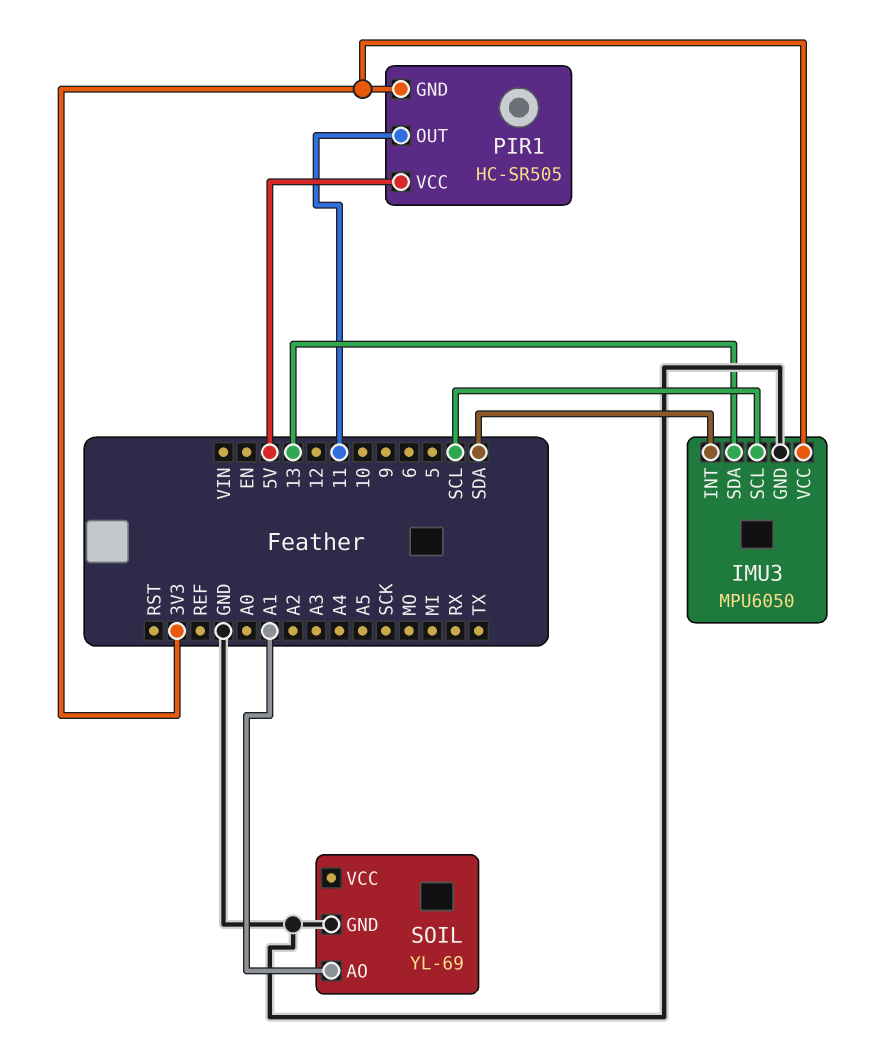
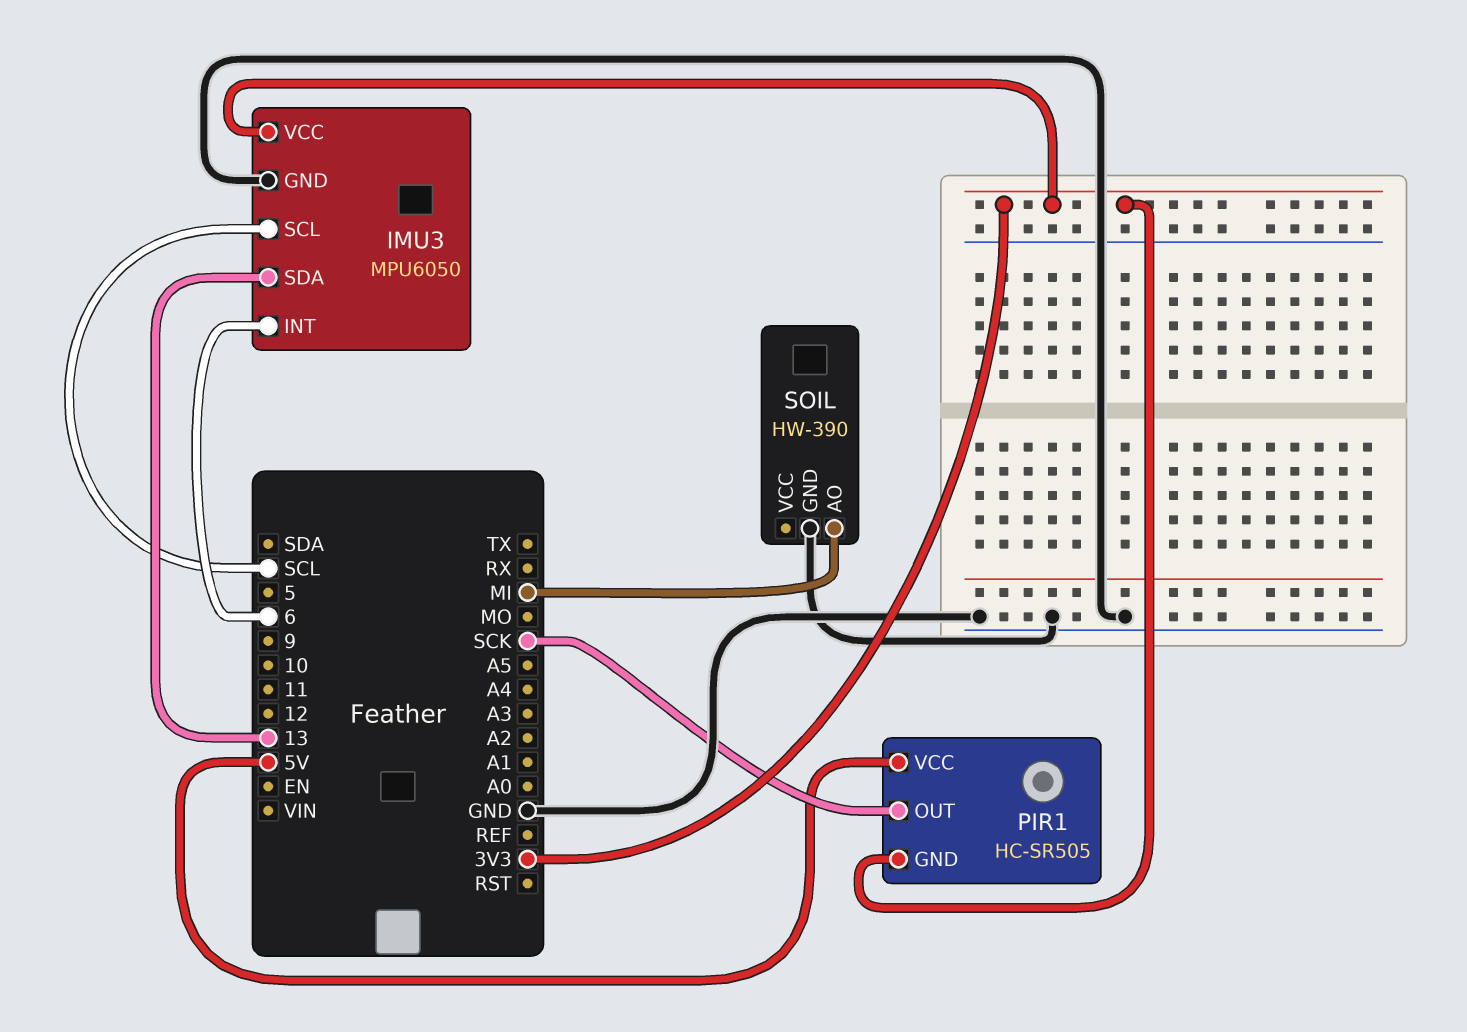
IMU3 pin INT: SDA -> 6
PIR1 pin OUT: 11 -> SCK
SOIL: YL-69 -> HW-390
SOIL pin AO: A1 -> MI

